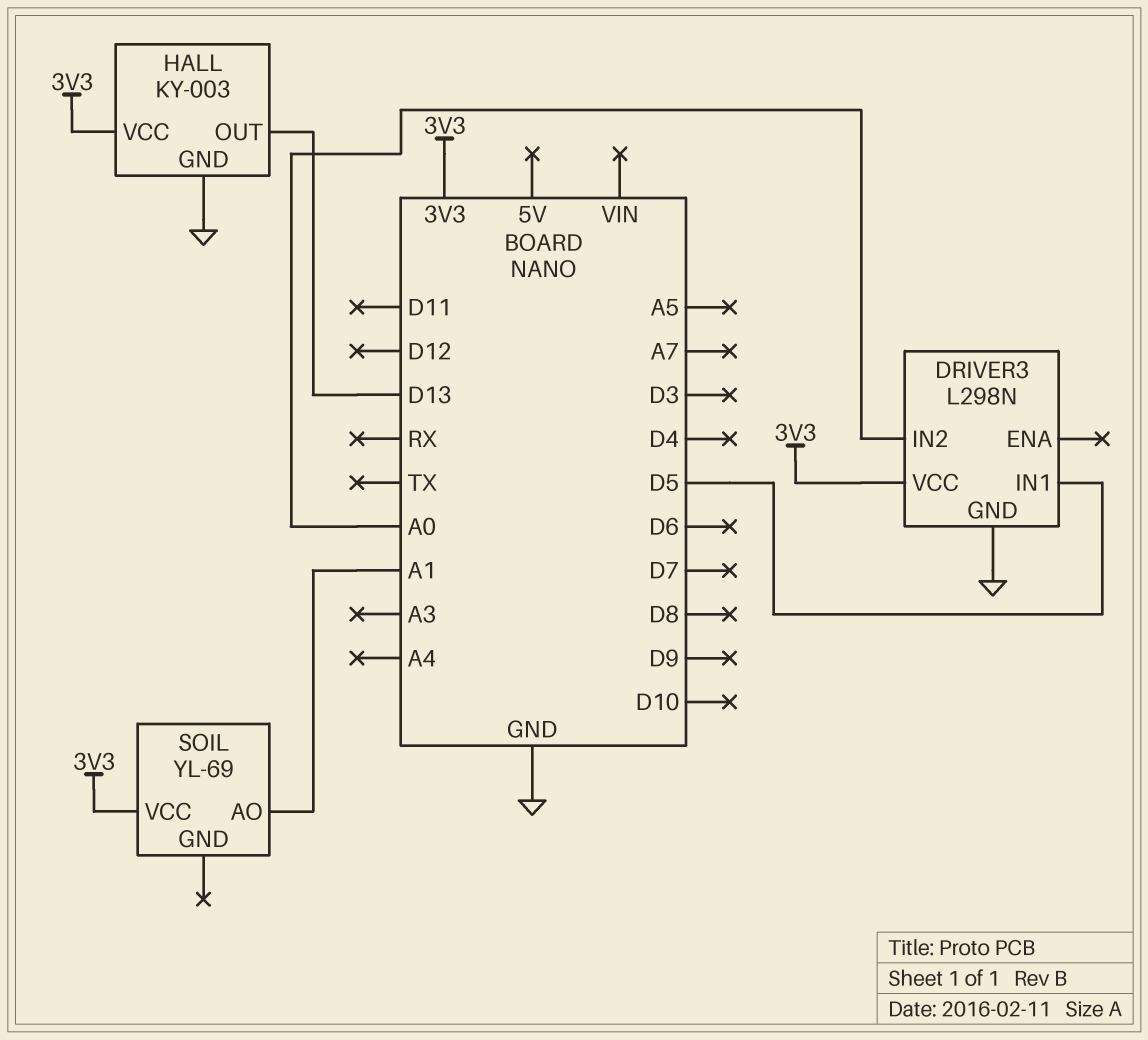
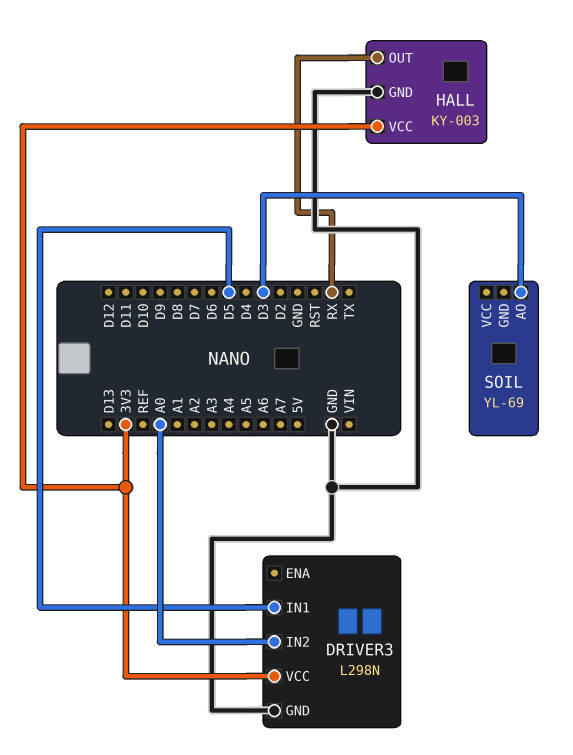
HALL pin OUT: D13 -> RX
SOIL pin AO: A1 -> D3
SOIL pin VCC: 3V3 -> none

